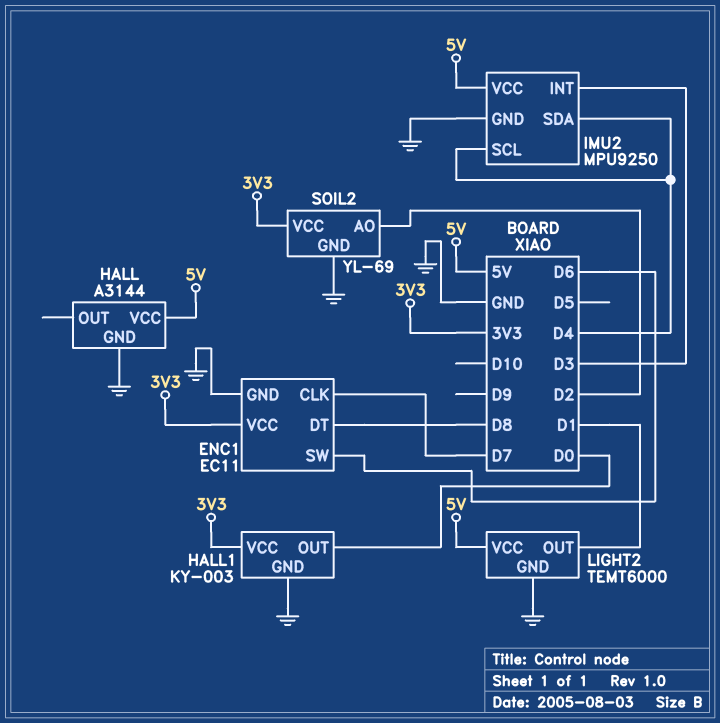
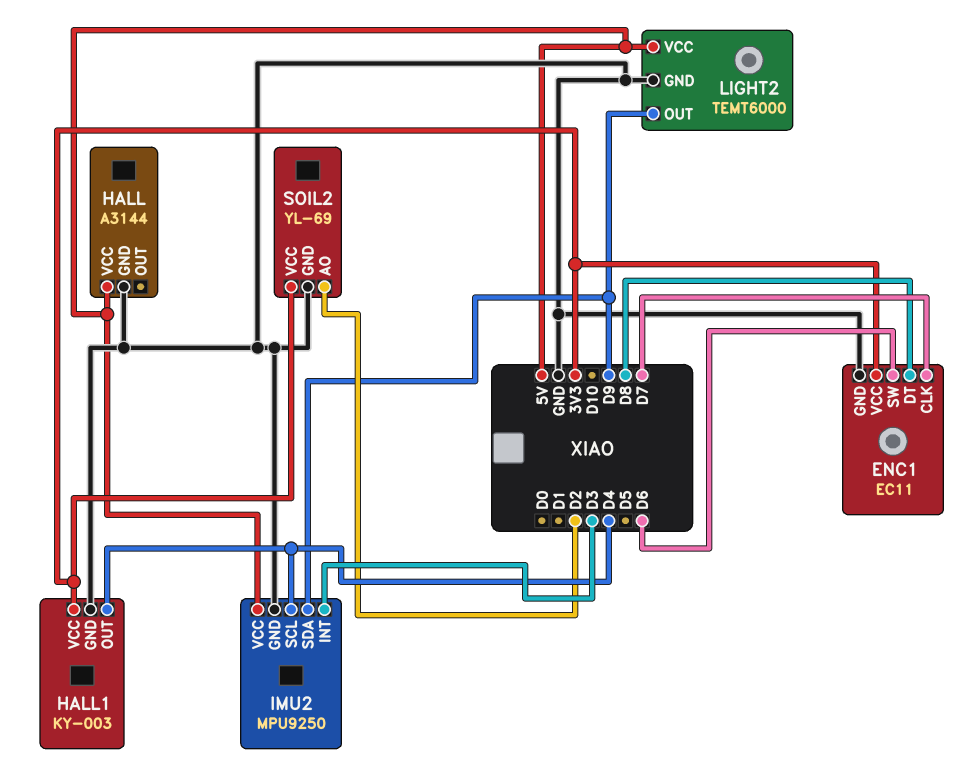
HALL1 pin OUT: D0 -> D4
IMU2 pin SDA: D4 -> D9
LIGHT2 pin OUT: D1 -> D9

